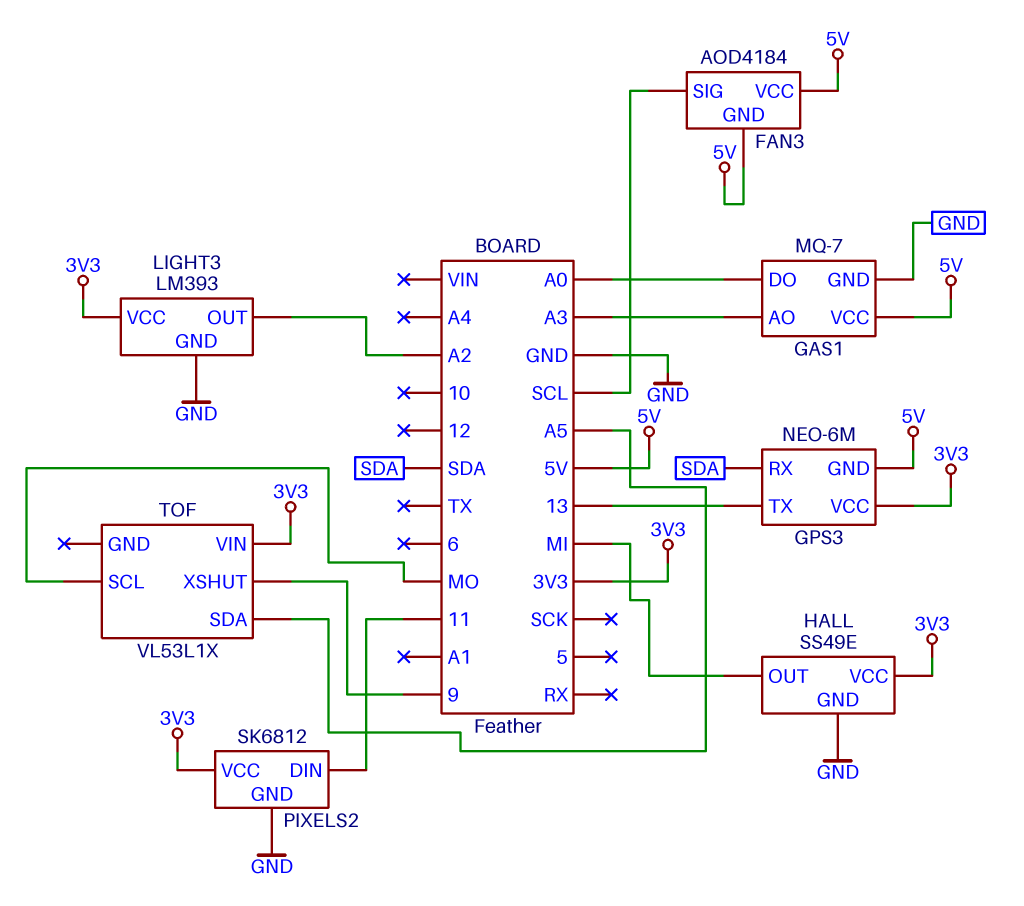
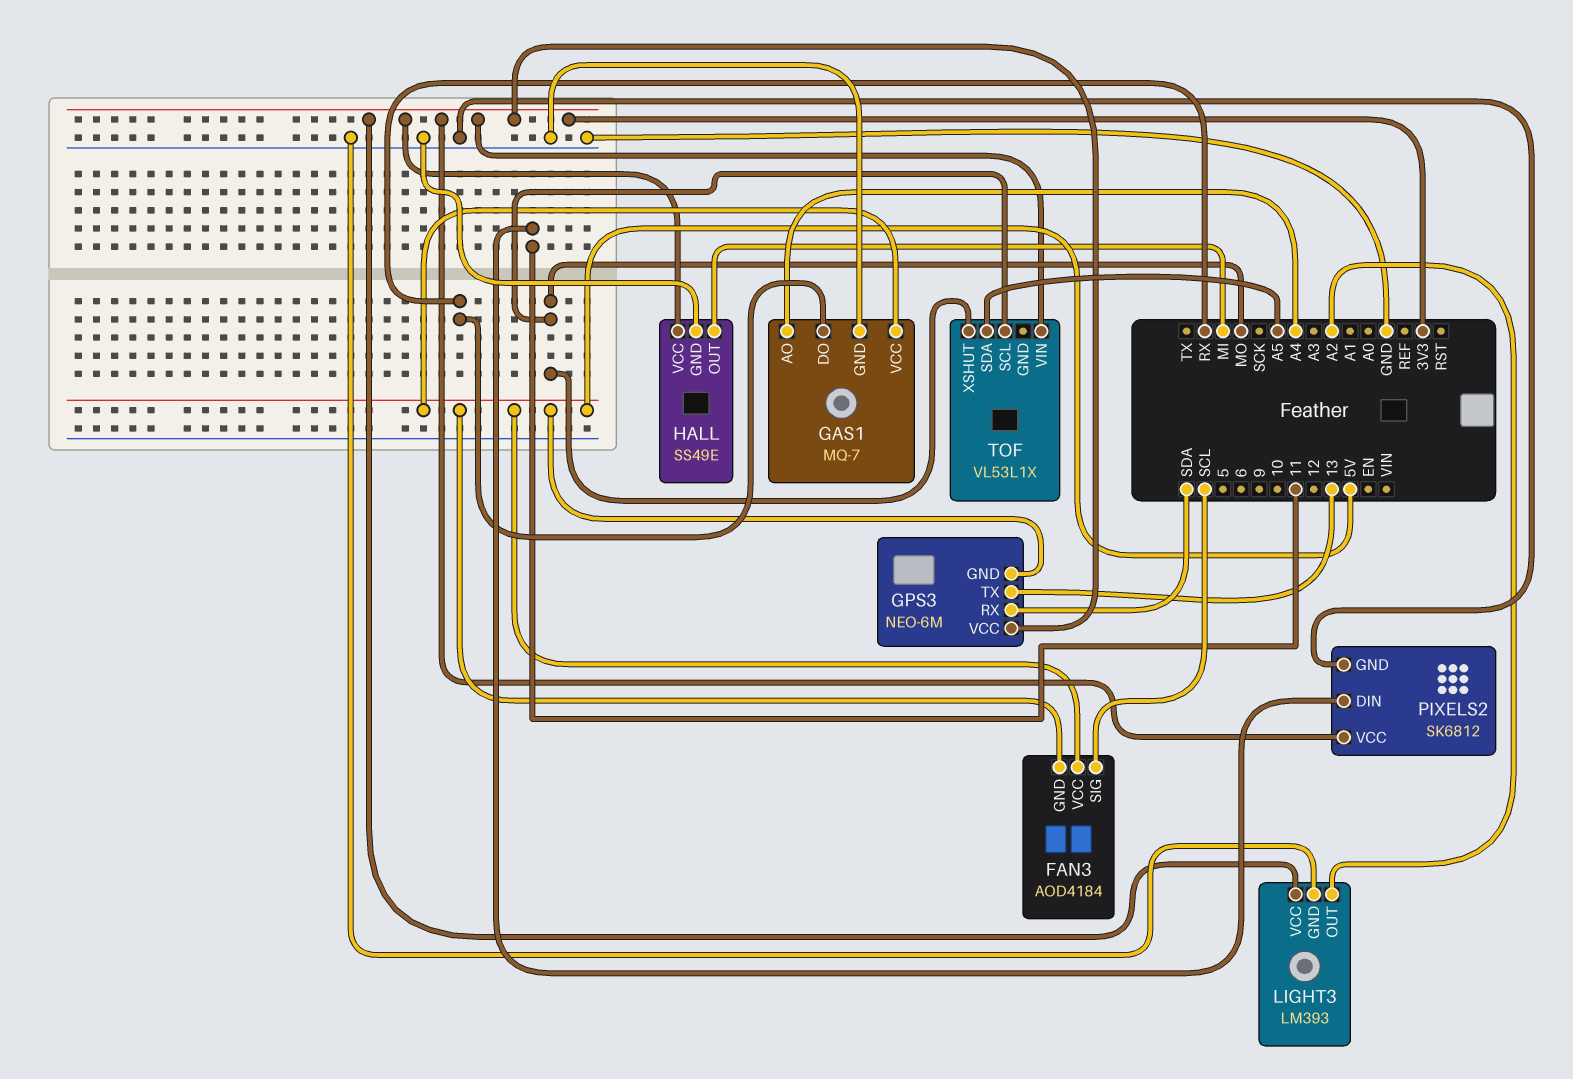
GAS1 pin AO: A3 -> A4
GAS1 pin DO: A0 -> RX
TOF pin XSHUT: 9 -> MO

